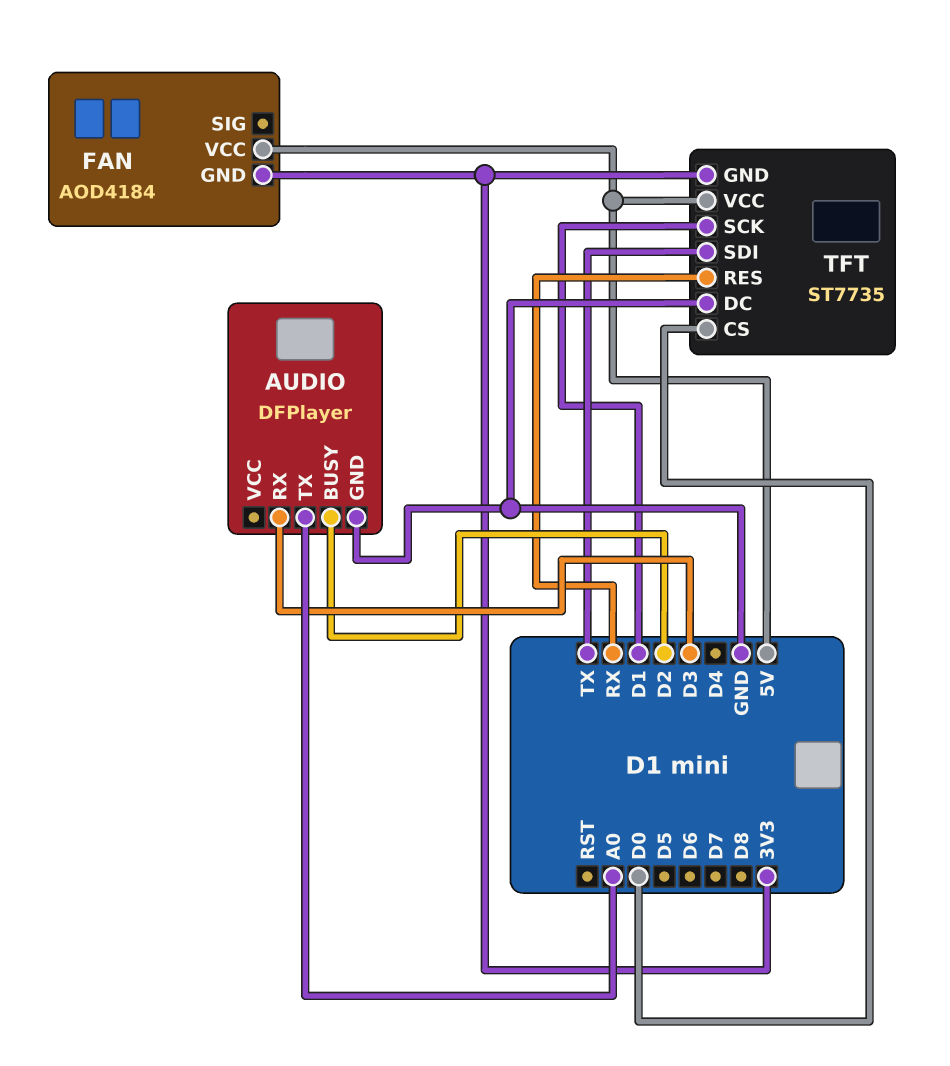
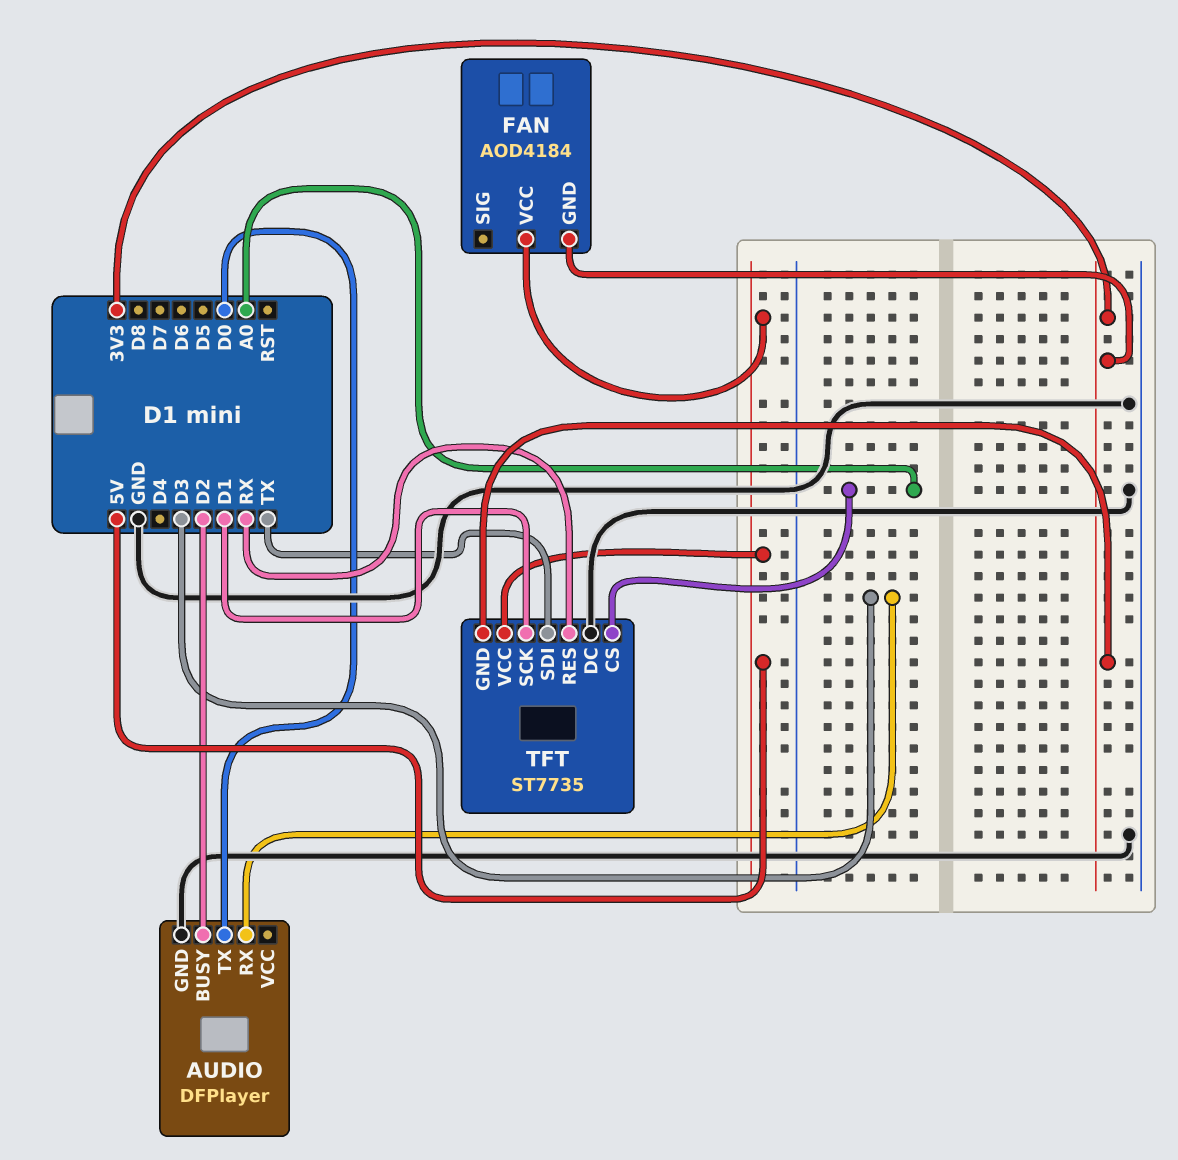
AUDIO pin TX: A0 -> D0
TFT pin CS: D0 -> A0

